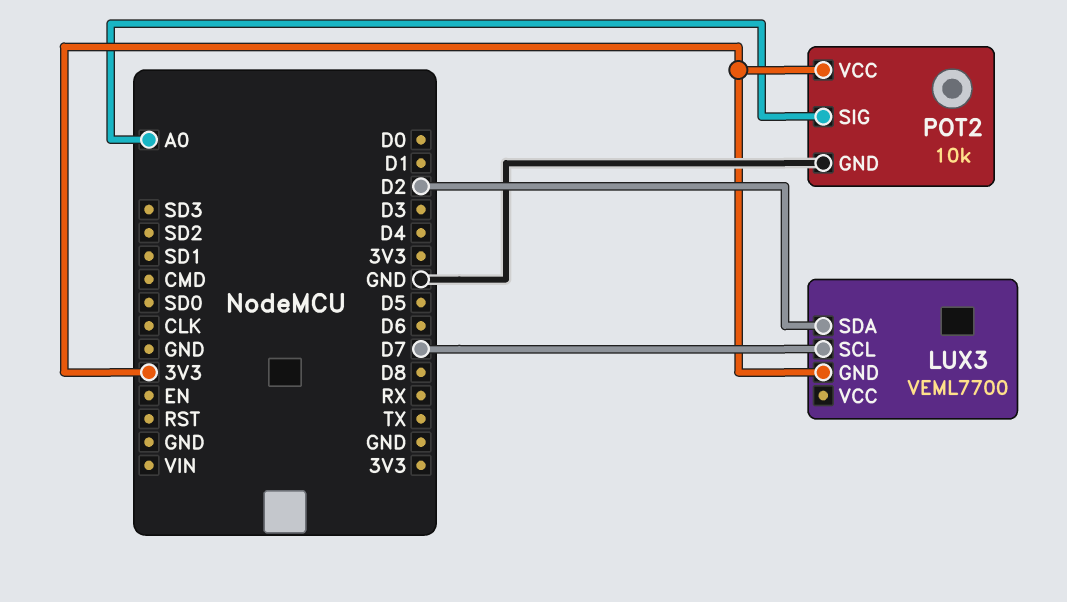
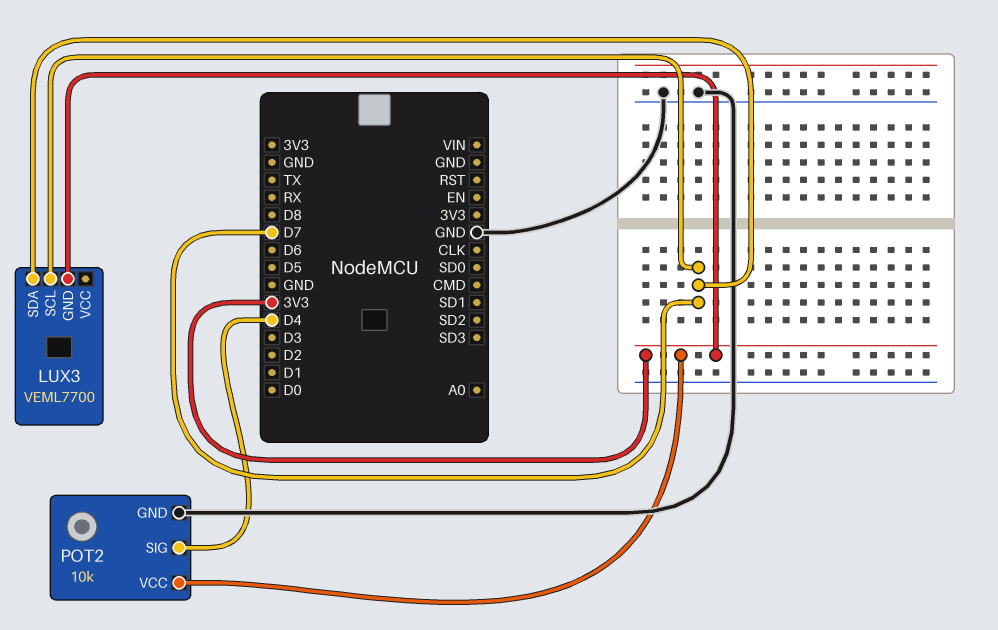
LUX3 pin SDA: D2 -> D7
POT2 pin SIG: A0 -> D4

